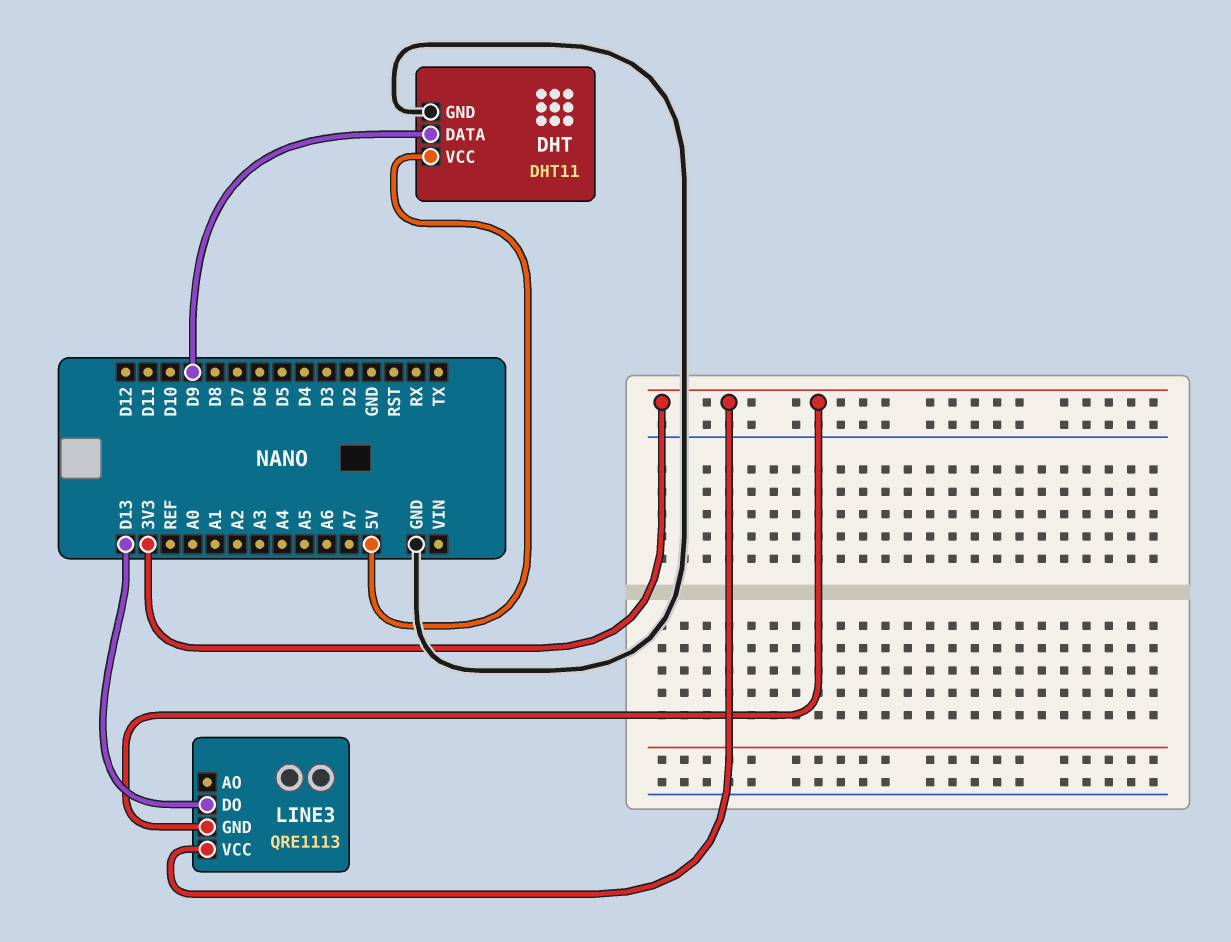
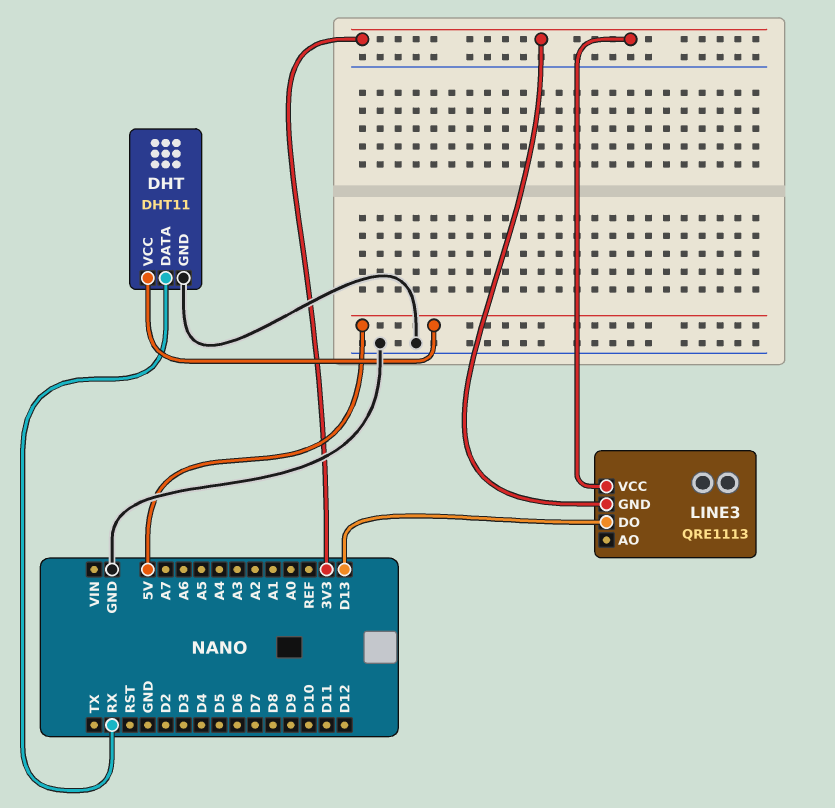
DHT pin DATA: D9 -> RX

